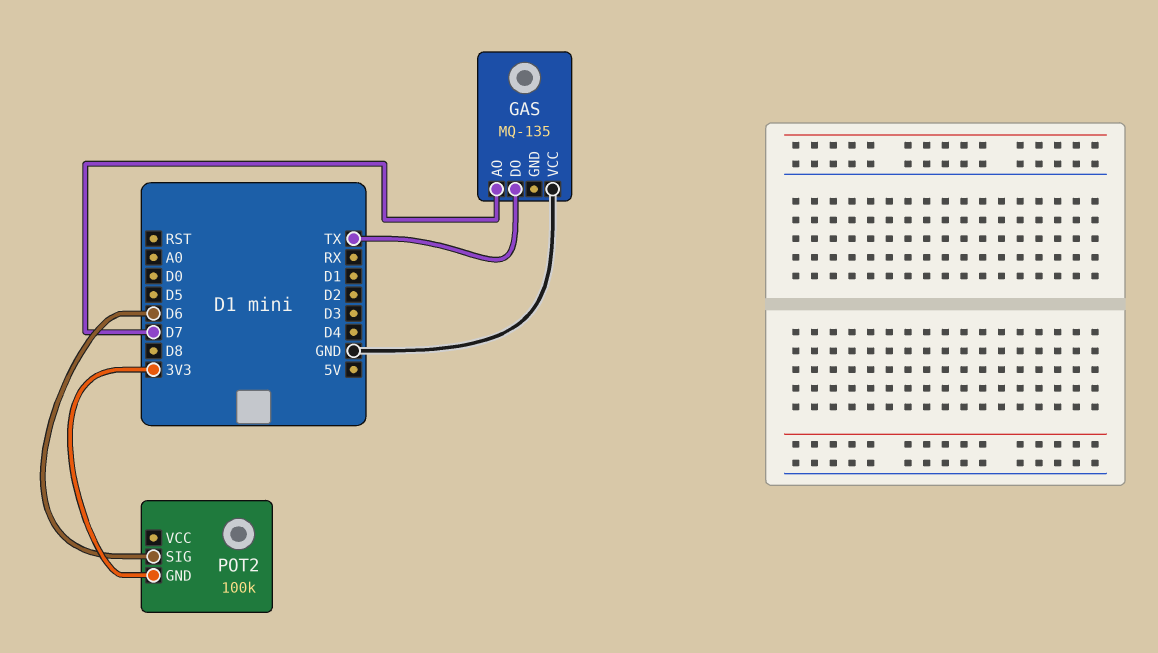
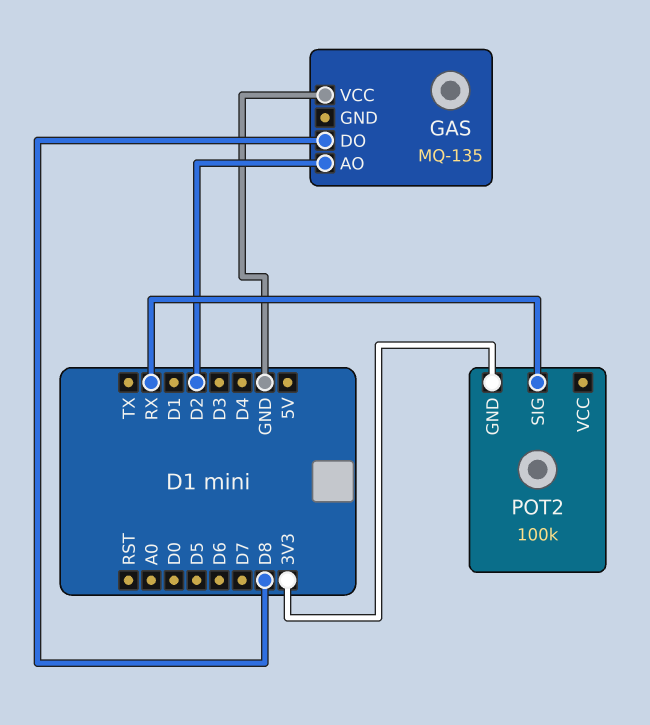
GAS pin AO: D7 -> D2
GAS pin DO: TX -> D8
POT2 pin SIG: D6 -> RX

